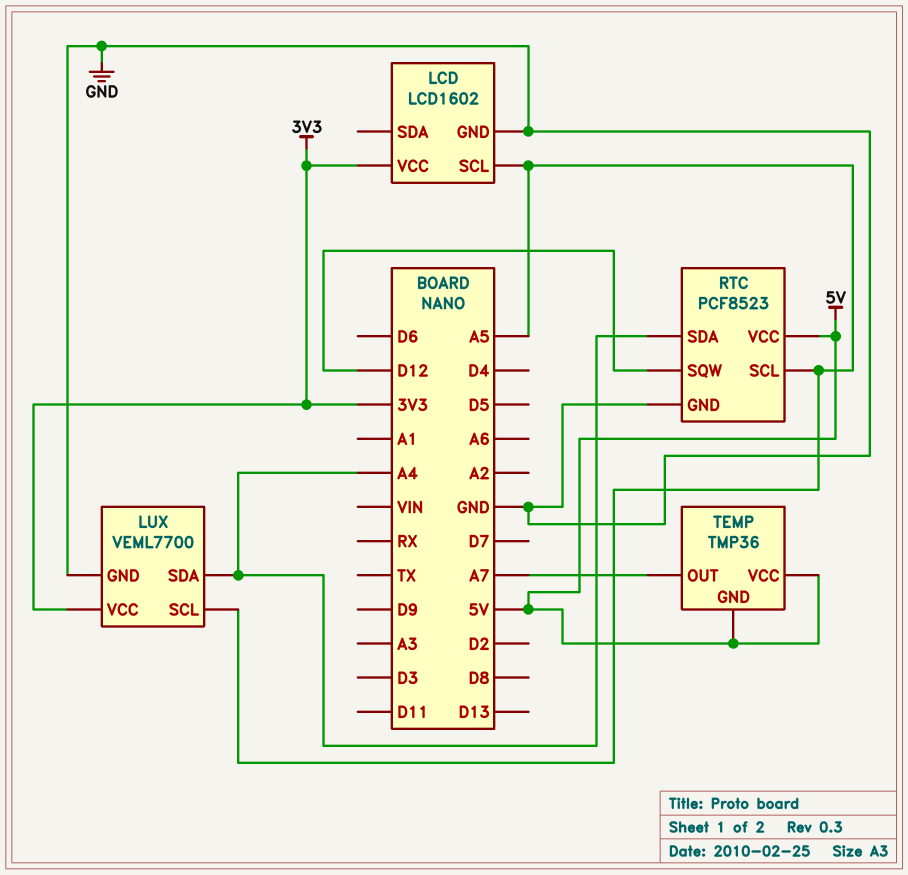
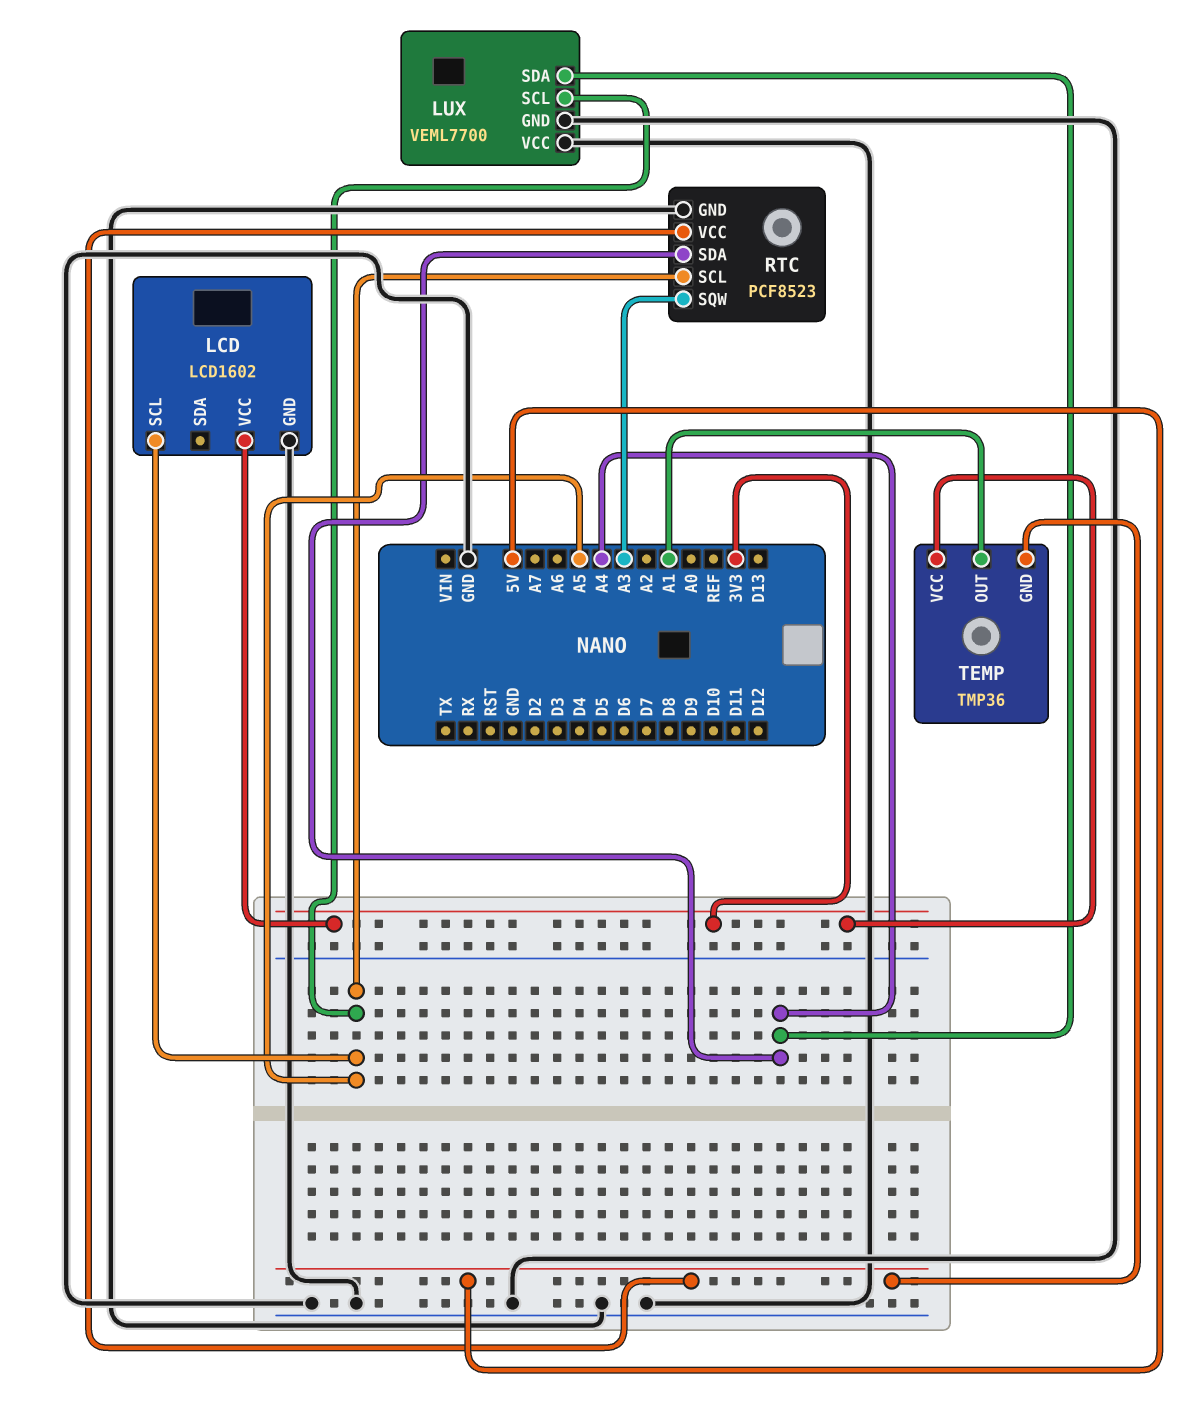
LUX pin VCC: 3V3 -> GND
RTC pin SQW: D12 -> A3
TEMP pin OUT: A7 -> A1
TEMP pin VCC: 5V -> 3V3

